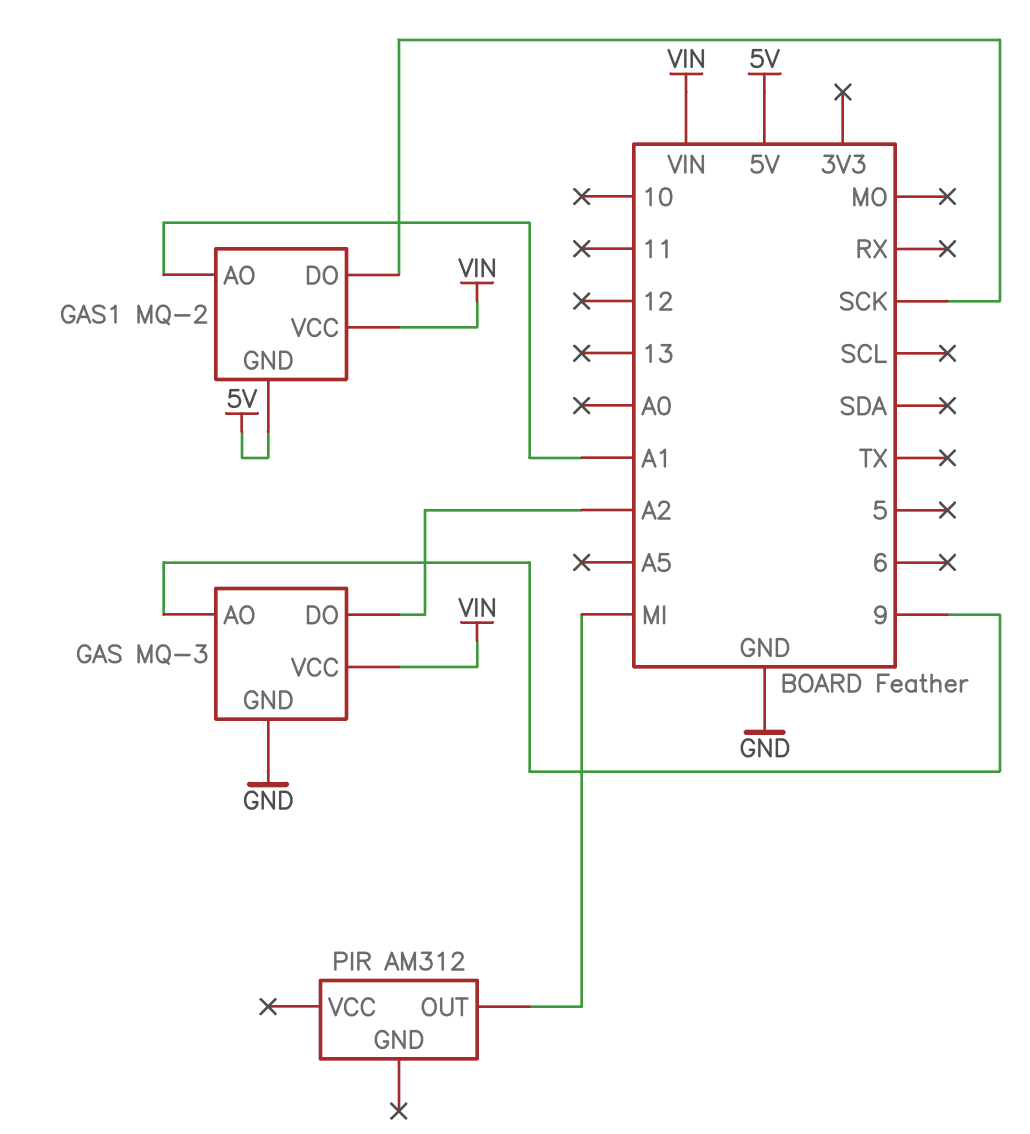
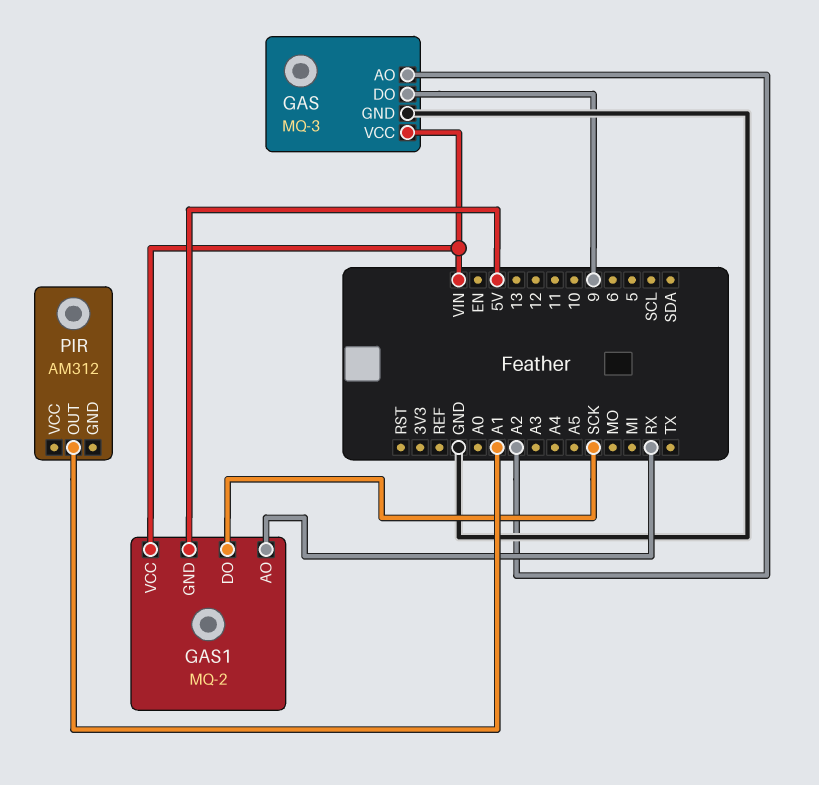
GAS pin AO: 9 -> A2
GAS pin DO: A2 -> 9
GAS1 pin AO: A1 -> RX
PIR pin OUT: MI -> A1

